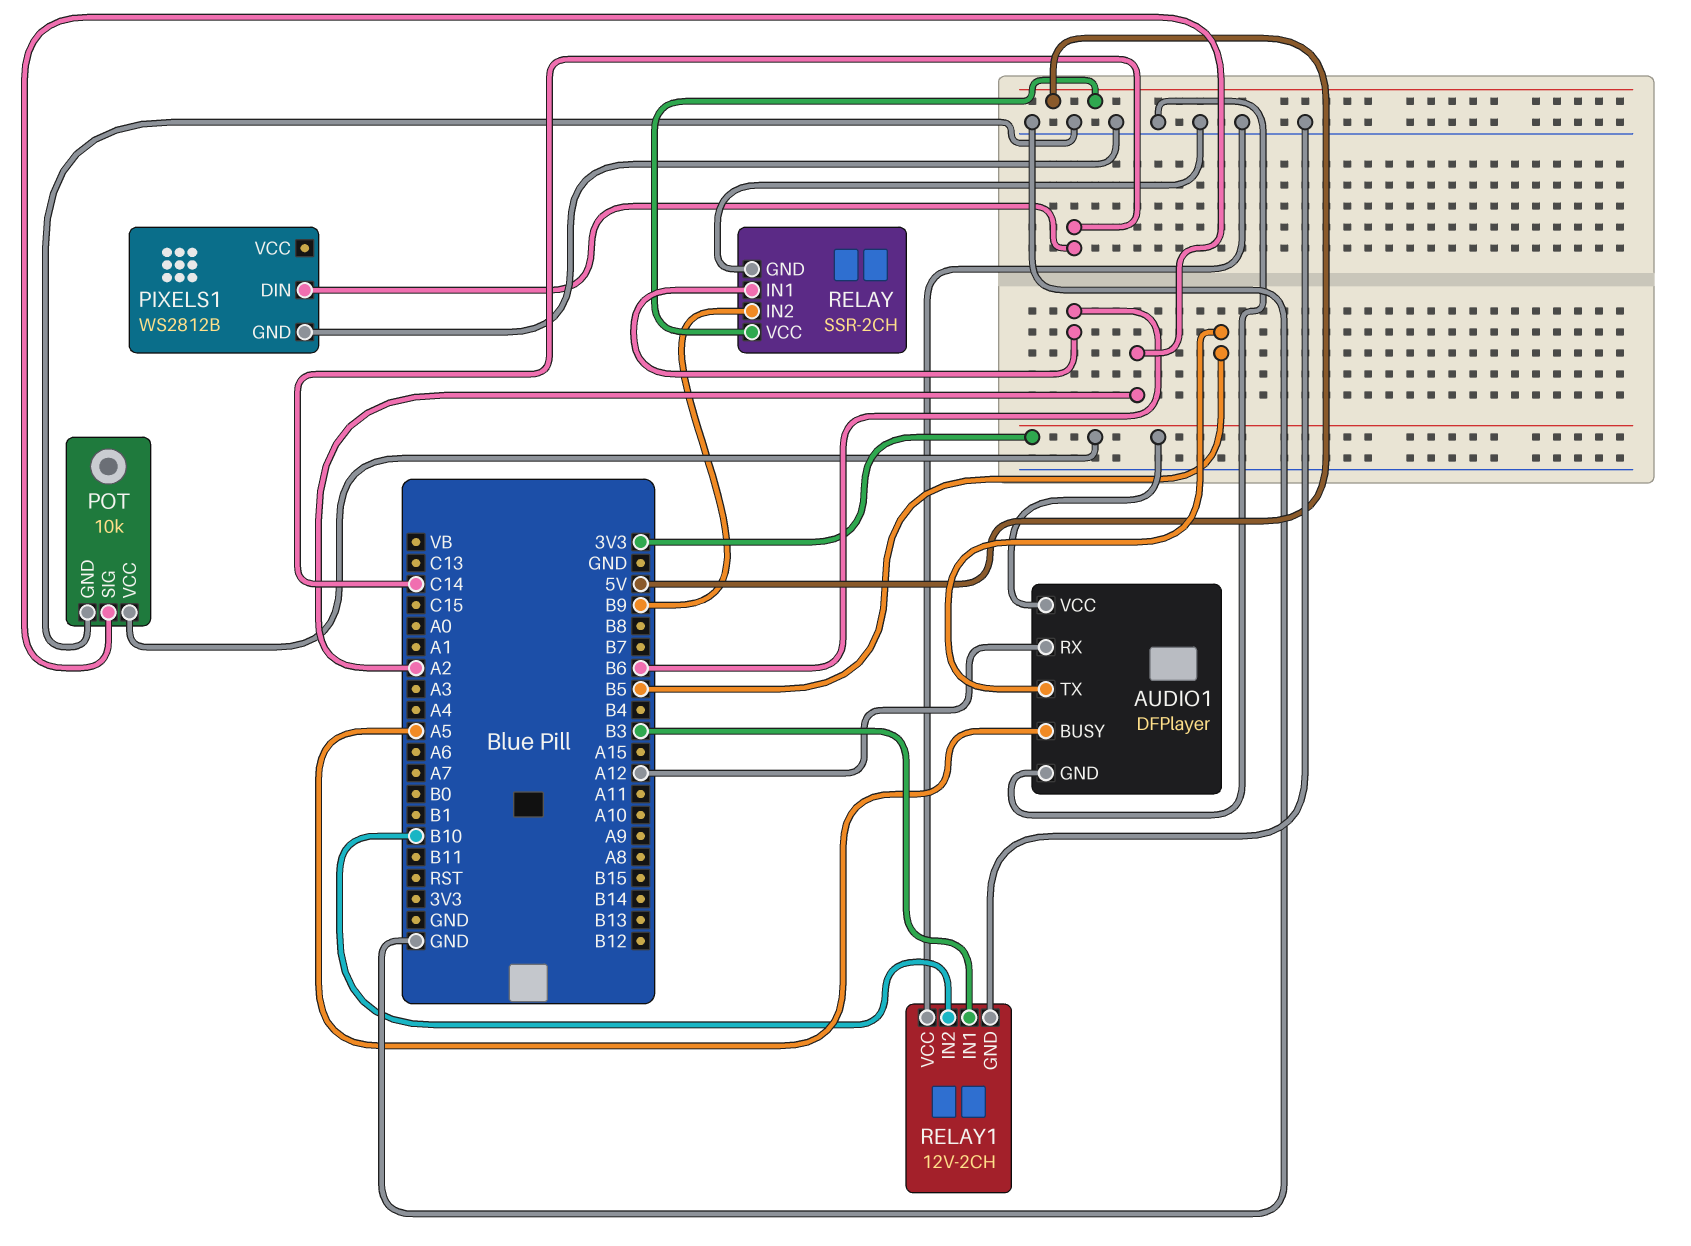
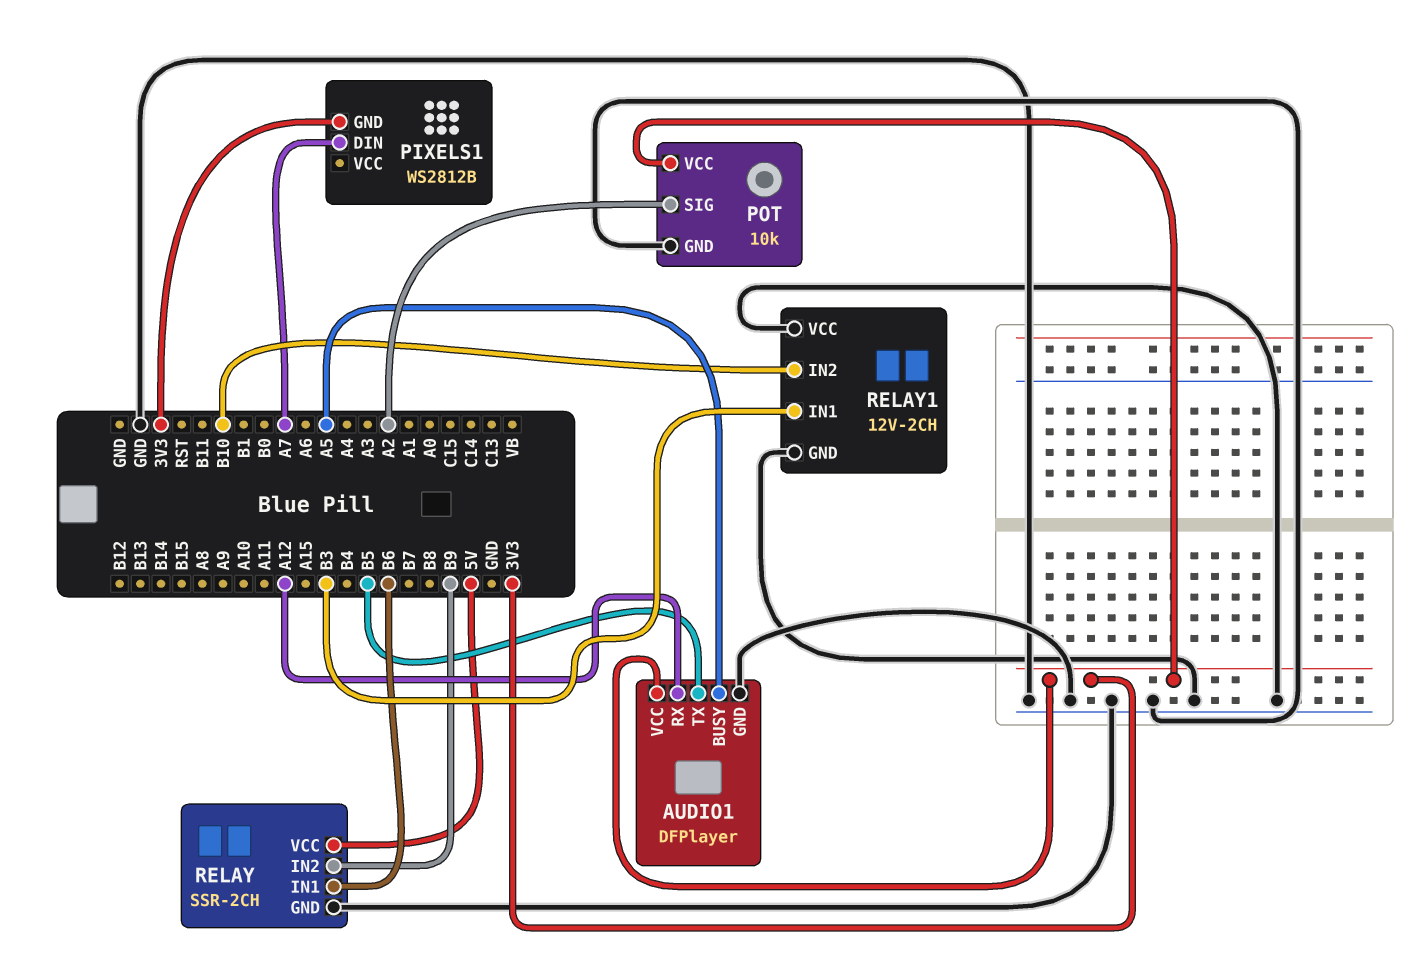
PIXELS1 pin DIN: C14 -> A7
PIXELS1 pin GND: GND -> 3V3

